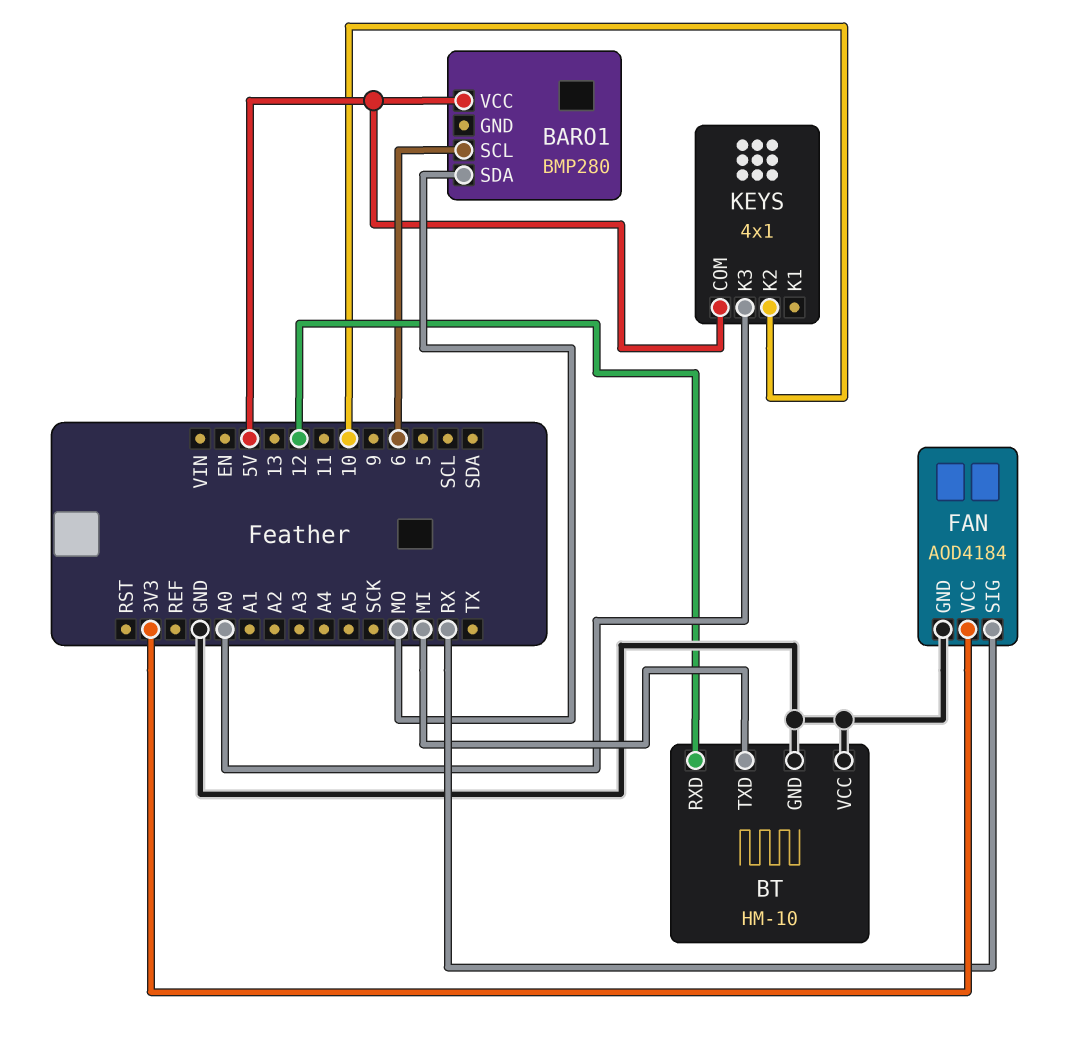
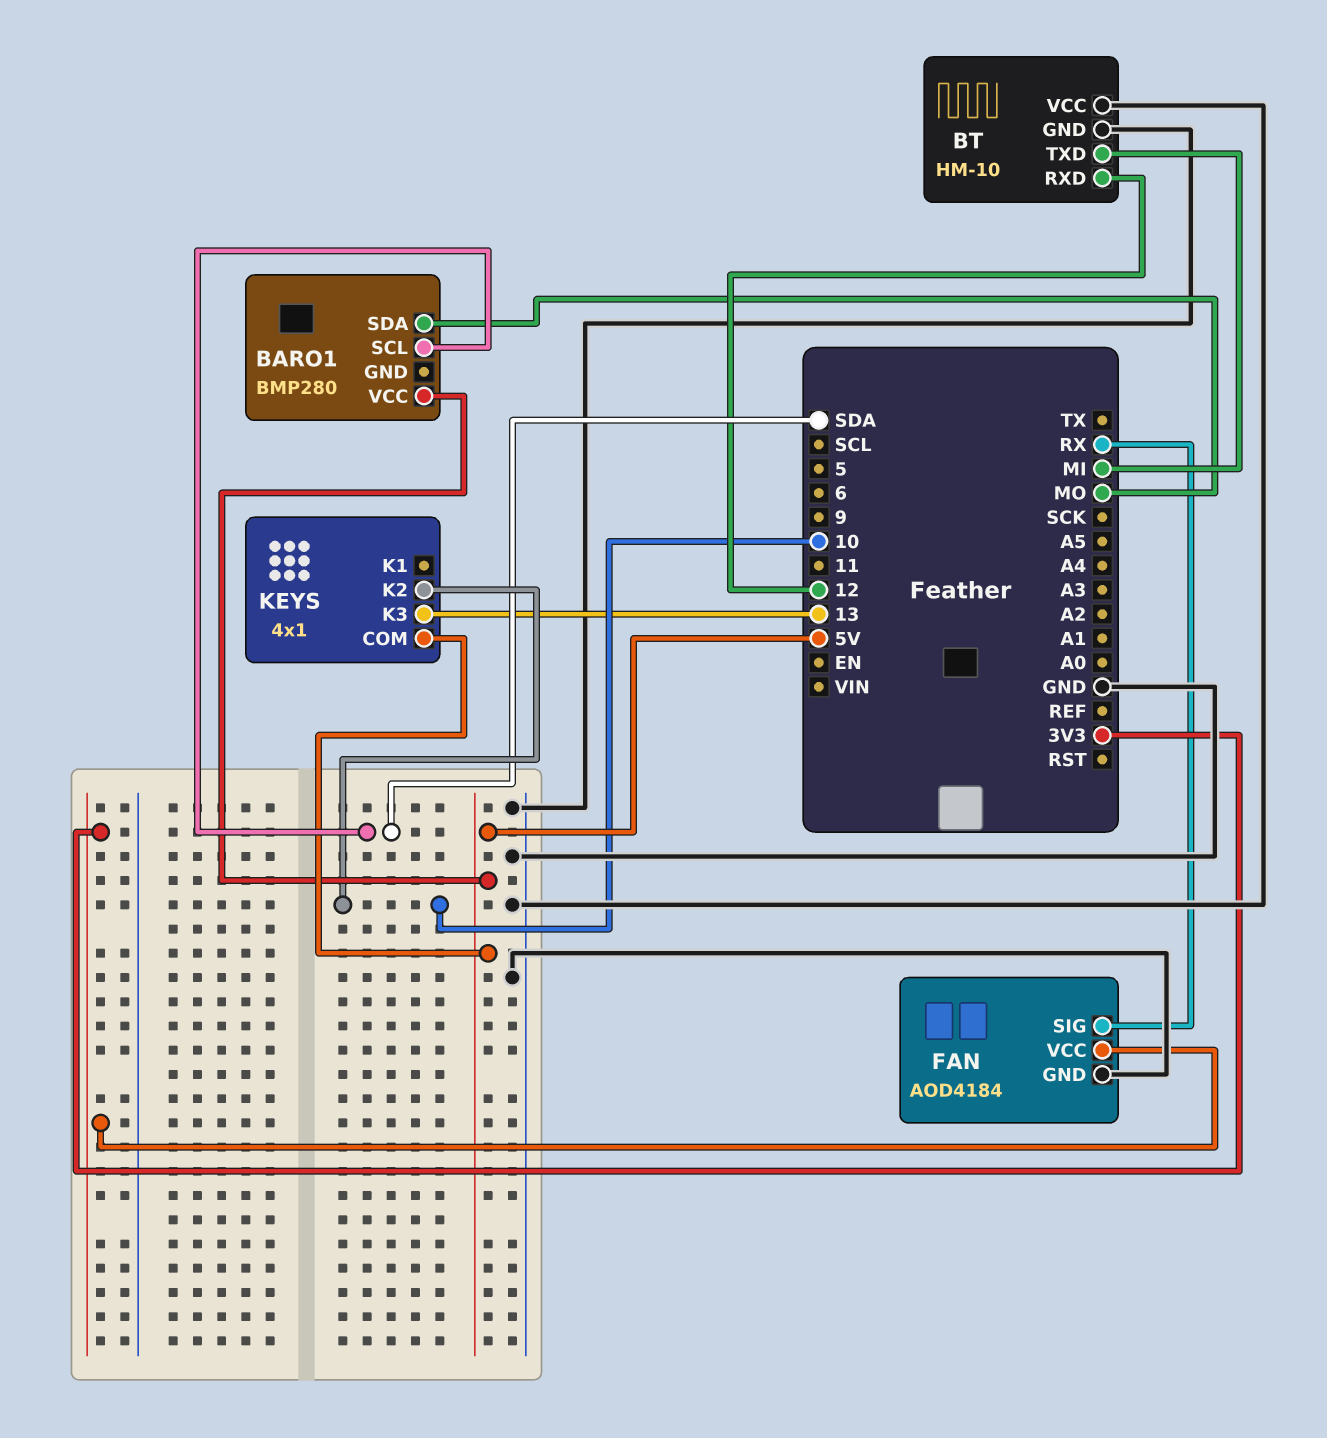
BARO1 pin SCL: 6 -> SDA
KEYS pin K3: A0 -> 13

